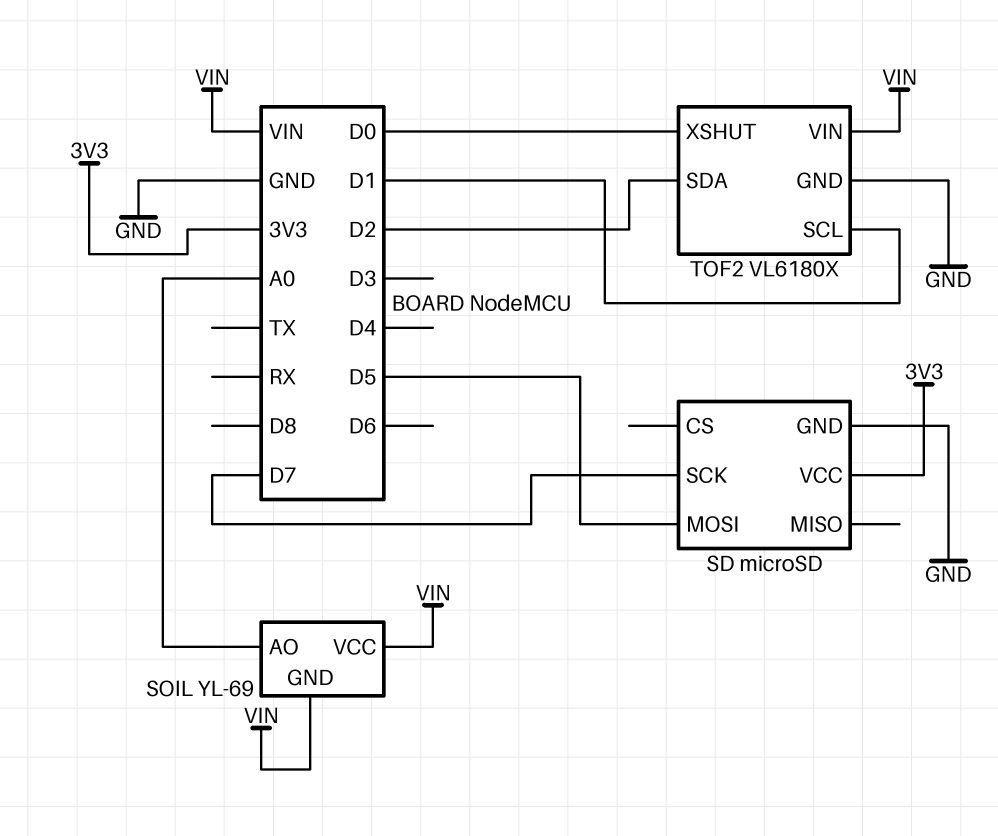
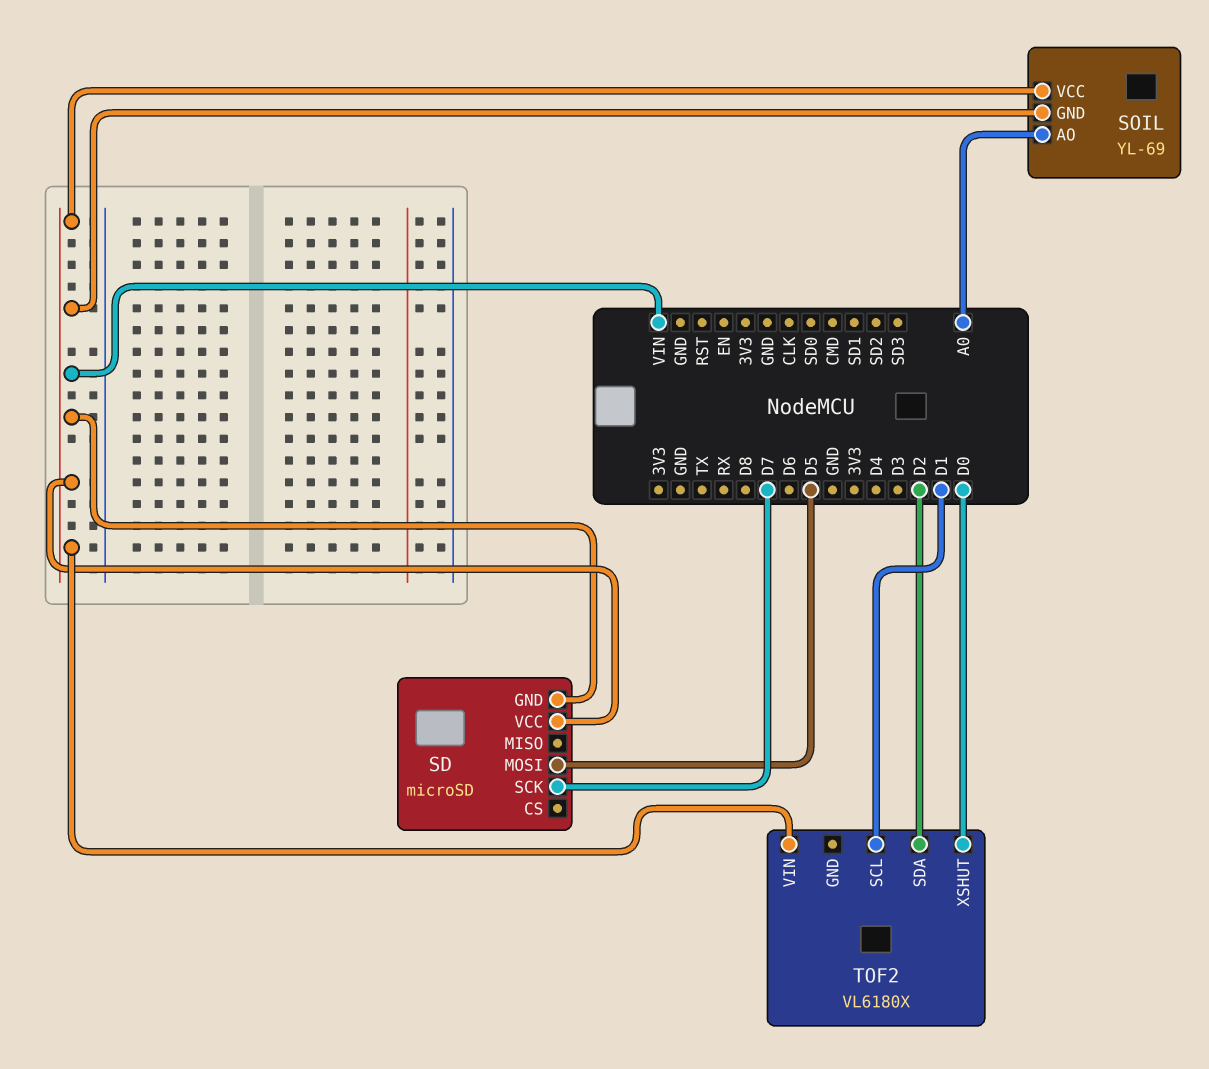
SD pin GND: GND -> VIN
SD pin VCC: 3V3 -> VIN
TOF2 pin GND: GND -> none

